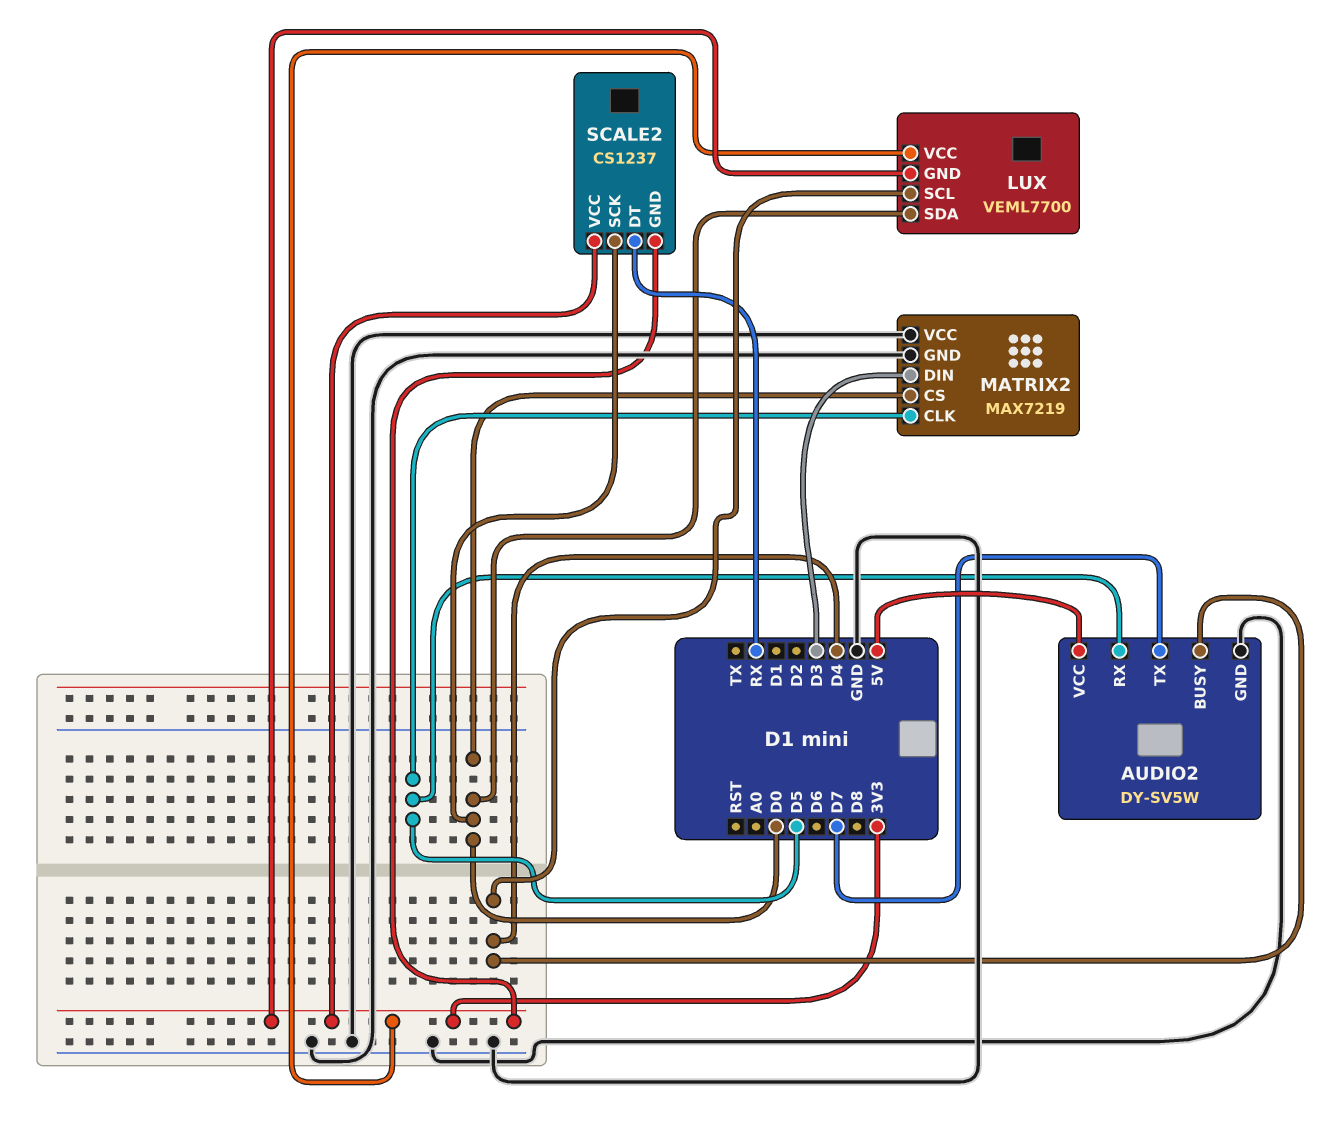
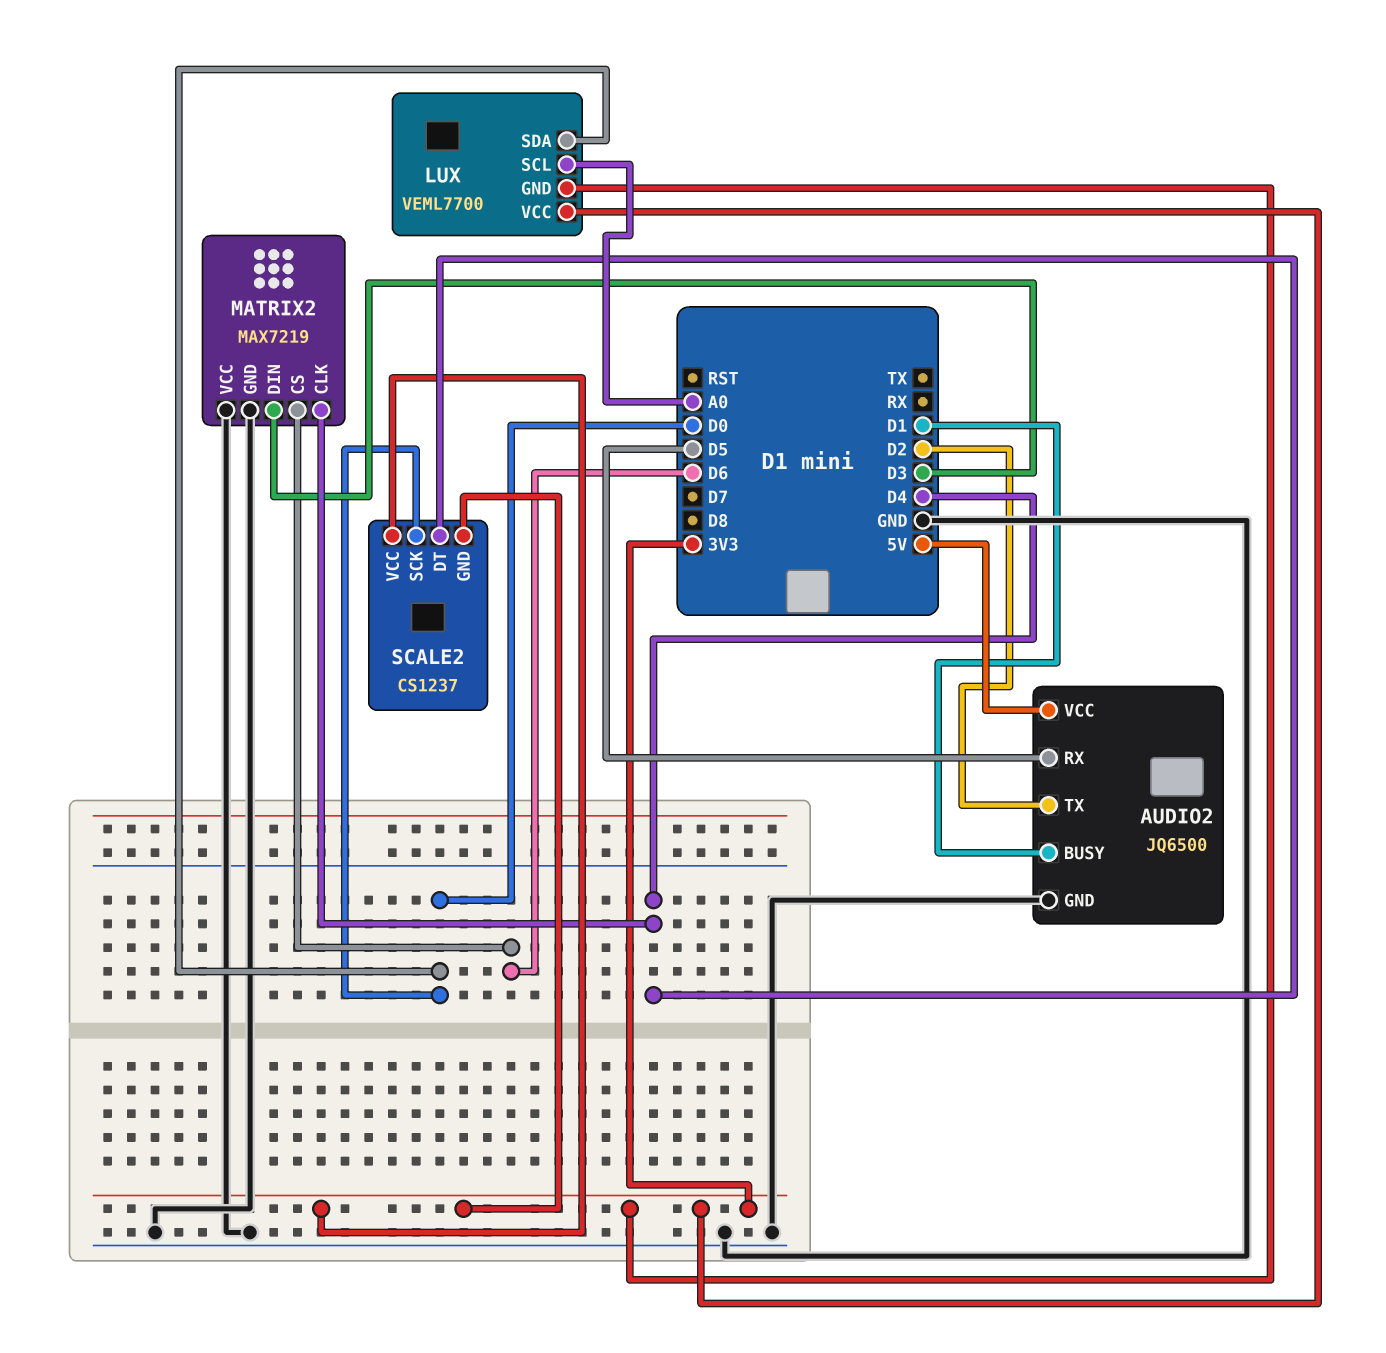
AUDIO2: DY-SV5W -> JQ6500
AUDIO2 pin BUSY: D4 -> D1
AUDIO2 pin TX: D7 -> D2
LUX pin SCL: D4 -> A0
MATRIX2 pin CLK: D5 -> D4
MATRIX2 pin CS: D0 -> D6
SCALE2 pin DT: RX -> D4

